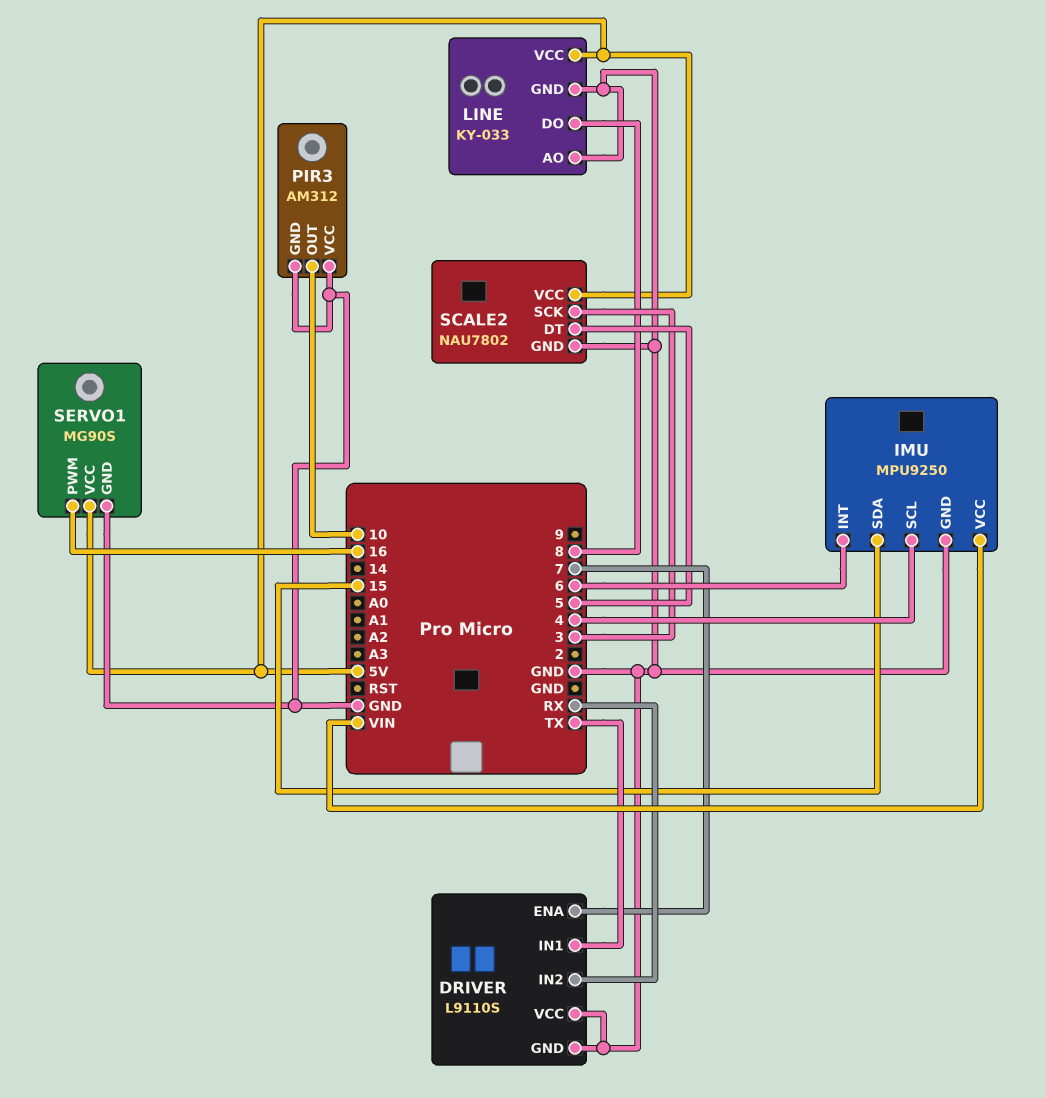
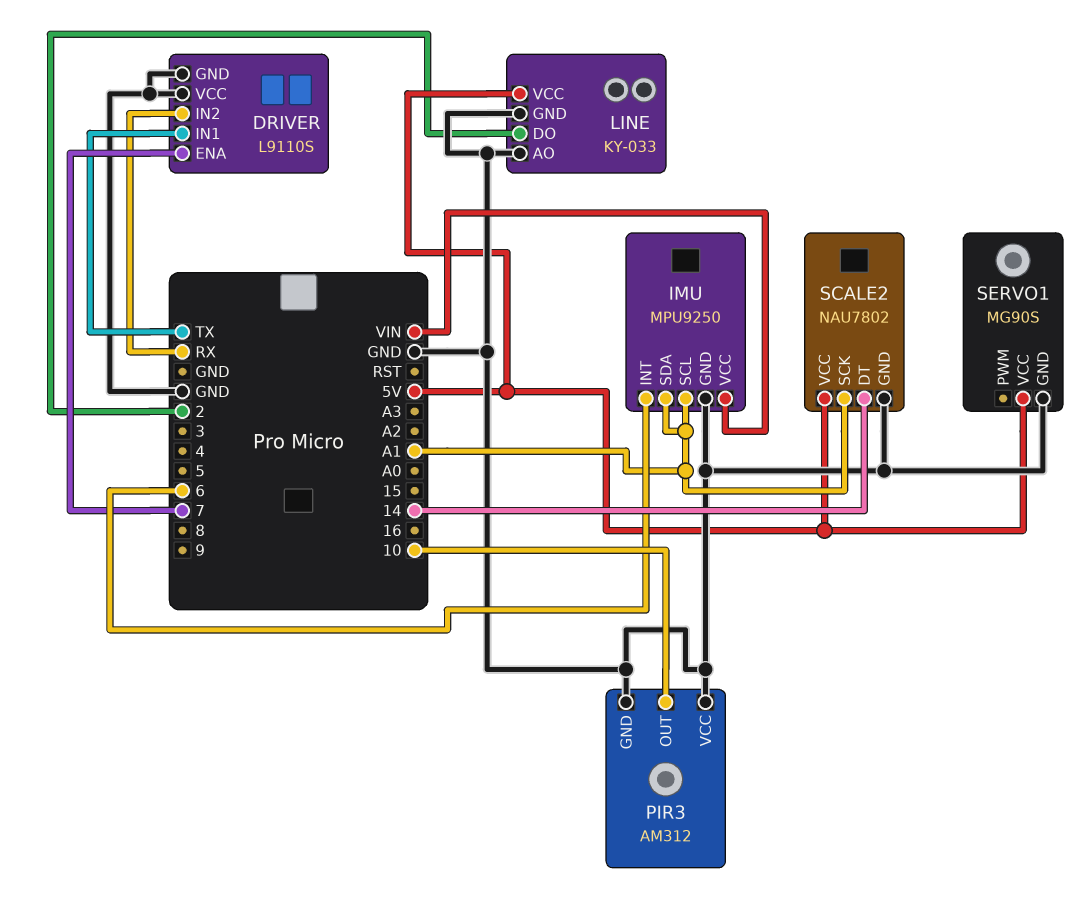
IMU pin SCL: 4 -> A1
IMU pin SDA: 15 -> A1
LINE pin DO: 8 -> 2
SCALE2 pin DT: 5 -> 14
SCALE2 pin SCK: 3 -> A1
SERVO1 pin PWM: 16 -> none

